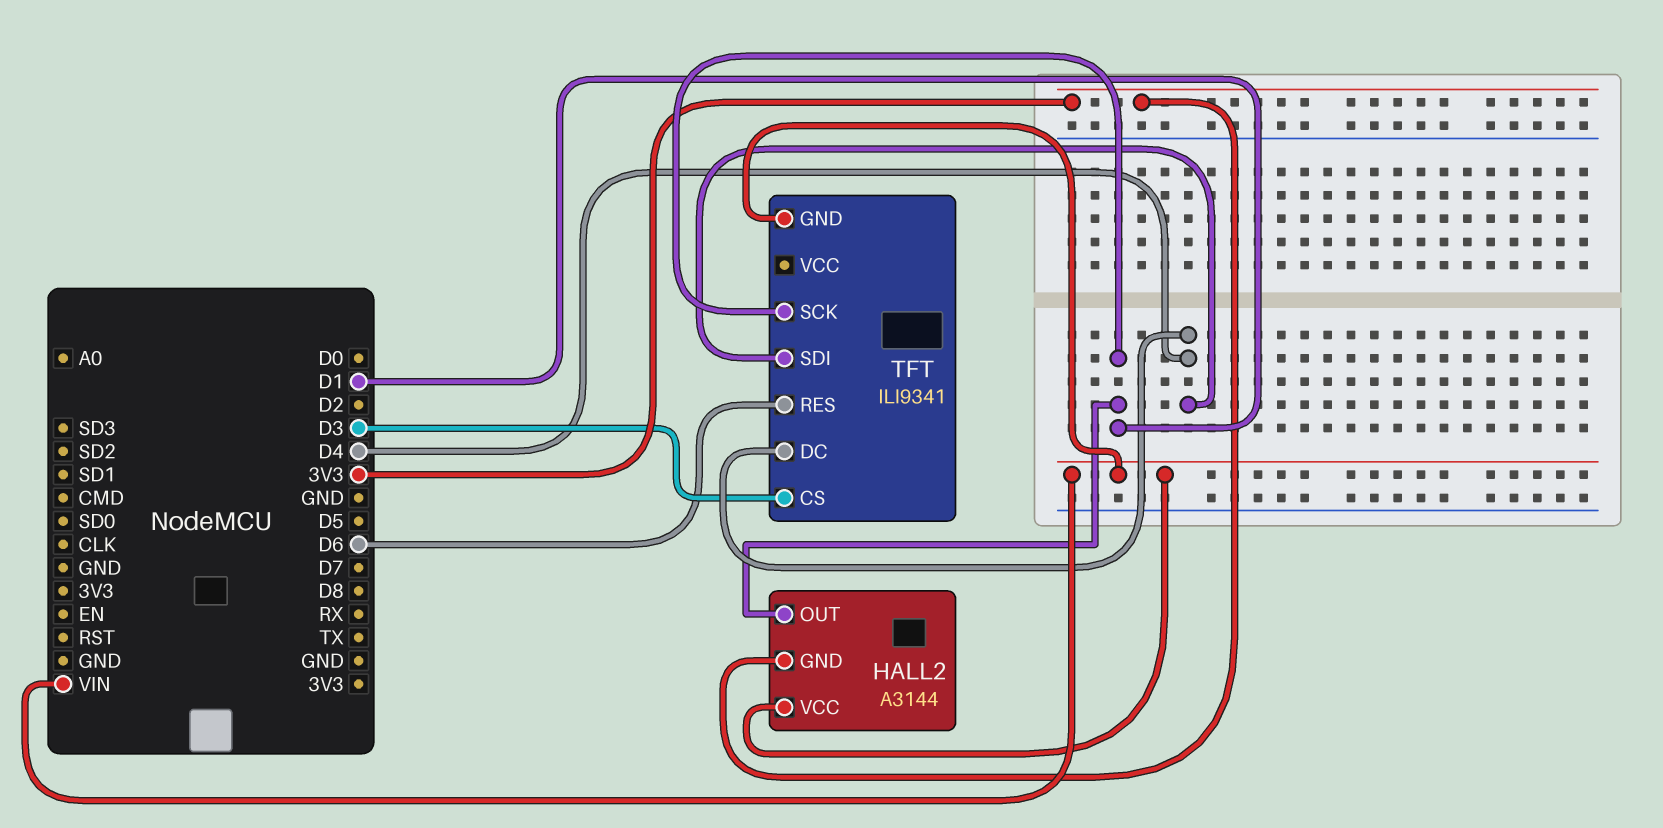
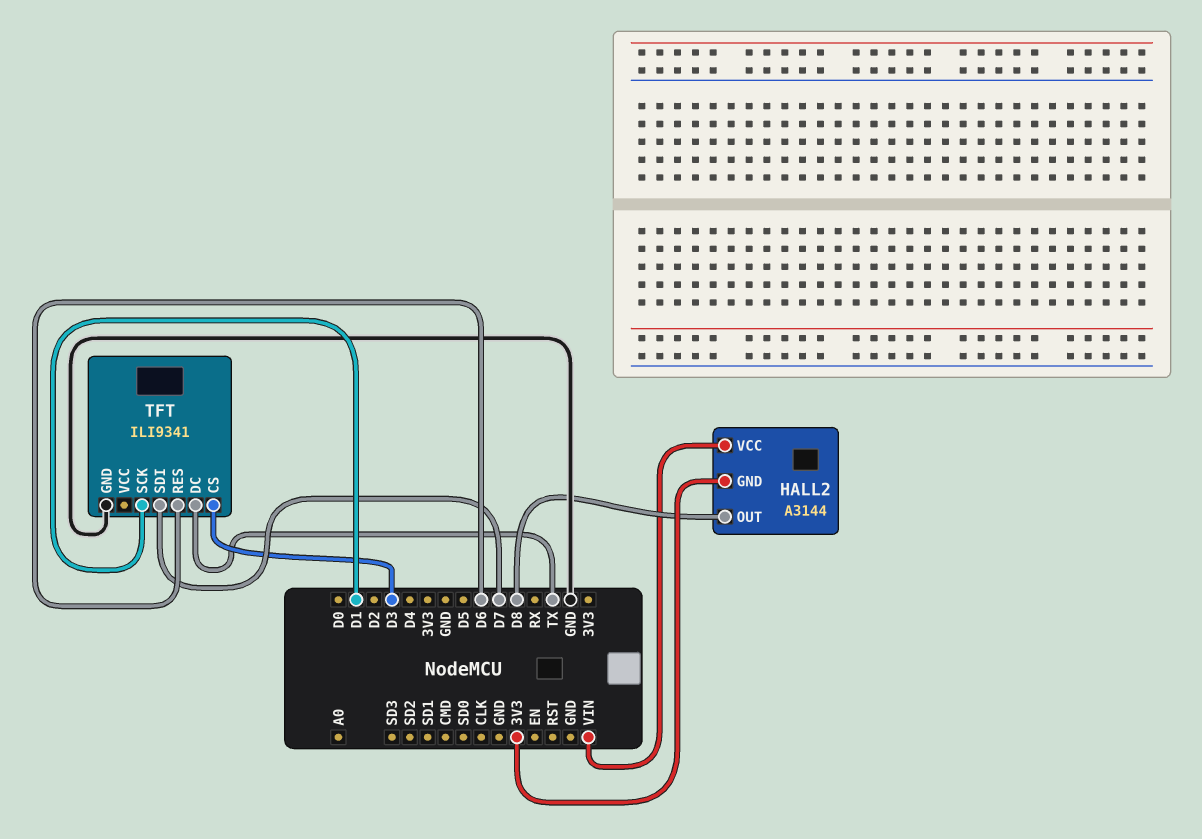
HALL2 pin OUT: D1 -> D8
TFT pin DC: D4 -> TX
TFT pin GND: VIN -> GND
TFT pin SDI: D4 -> D7

